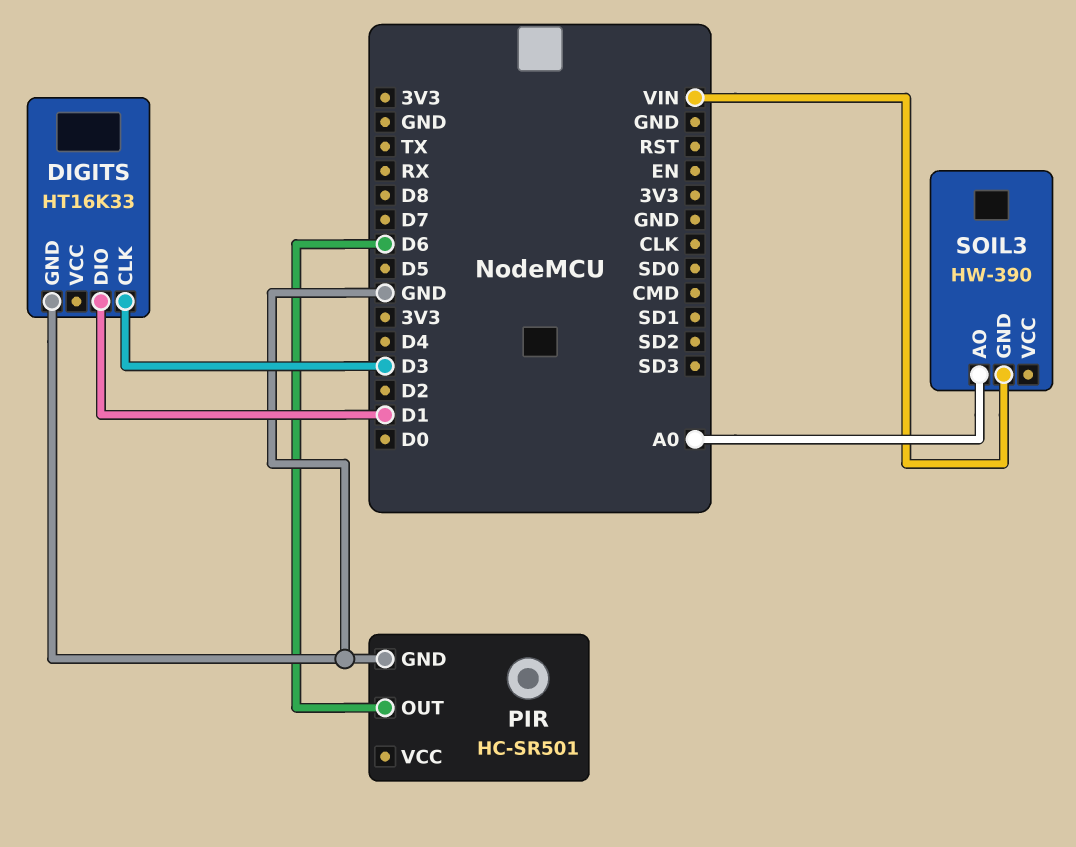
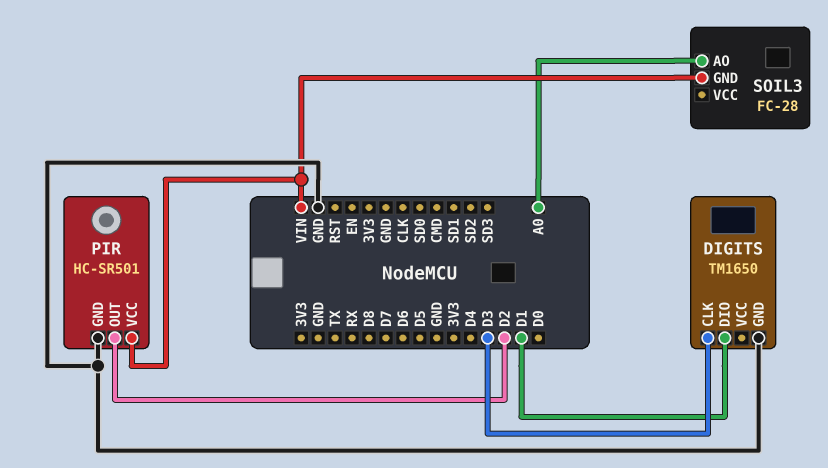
DIGITS: HT16K33 -> TM1650
PIR pin OUT: D6 -> D2
PIR pin VCC: none -> VIN
SOIL3: HW-390 -> FC-28

